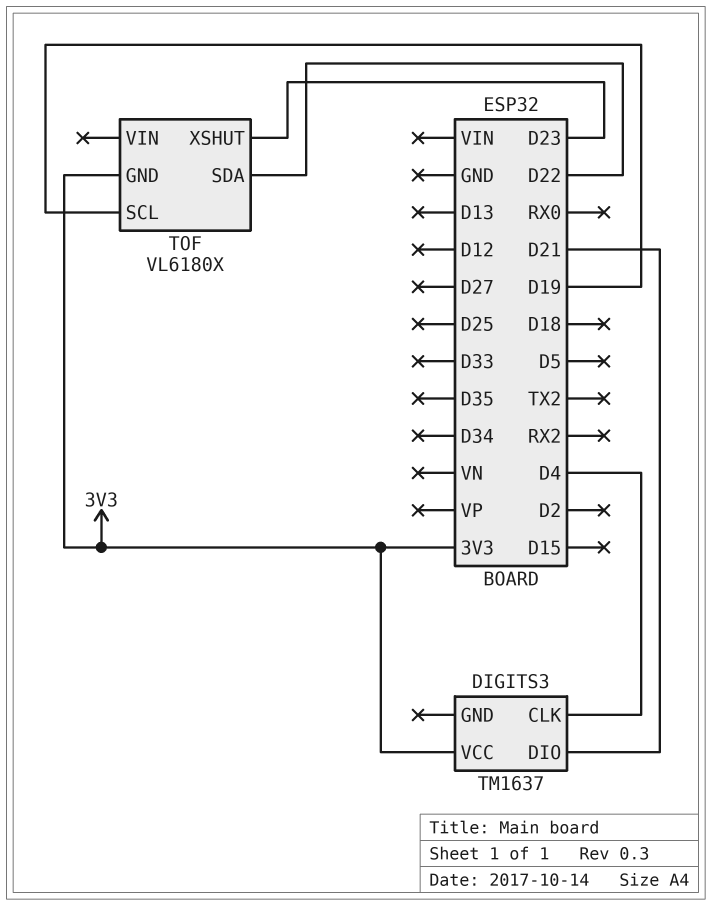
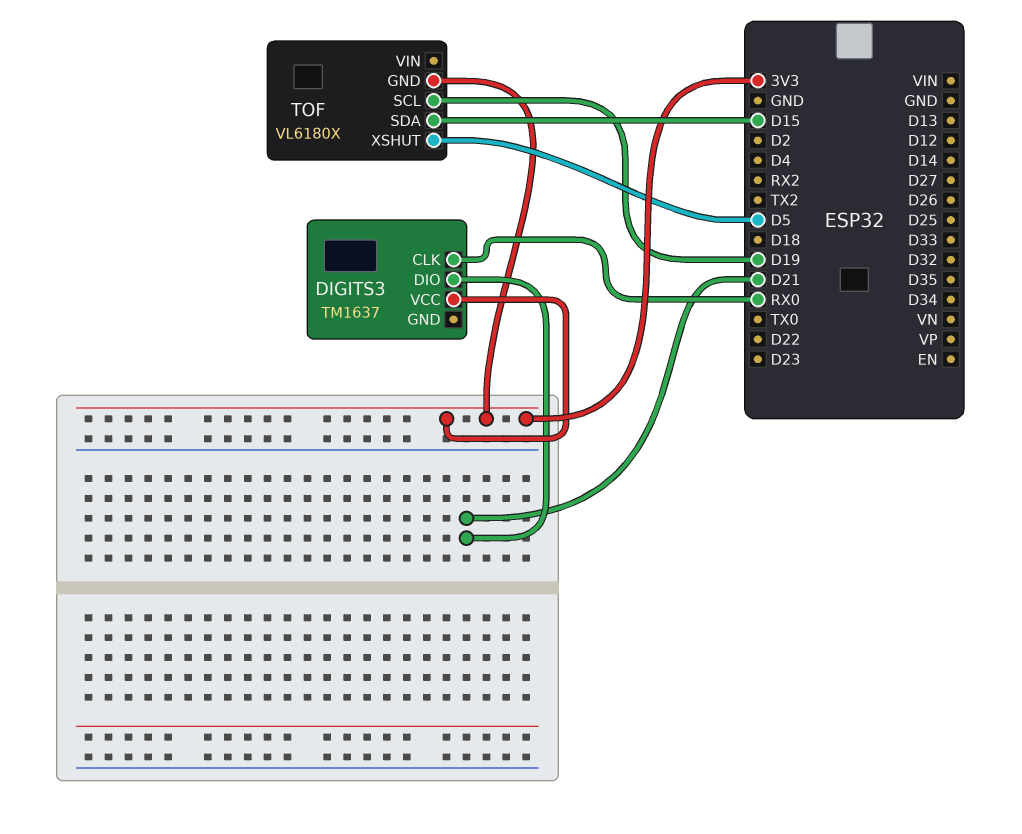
DIGITS3 pin CLK: D4 -> RX0
TOF pin SDA: D22 -> D15
TOF pin XSHUT: D23 -> D5

